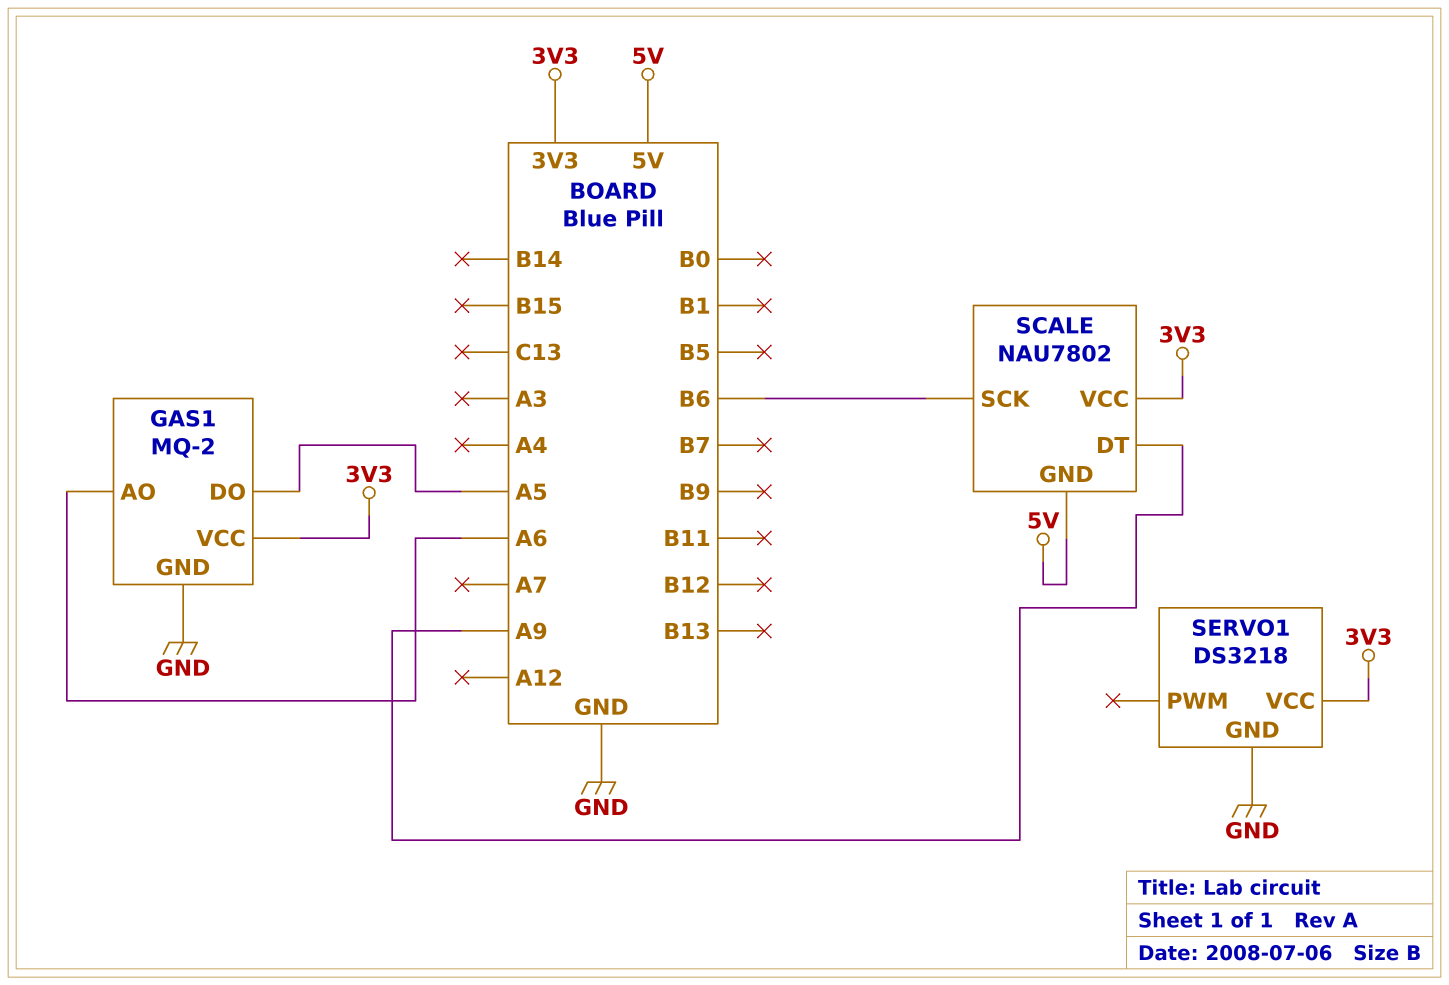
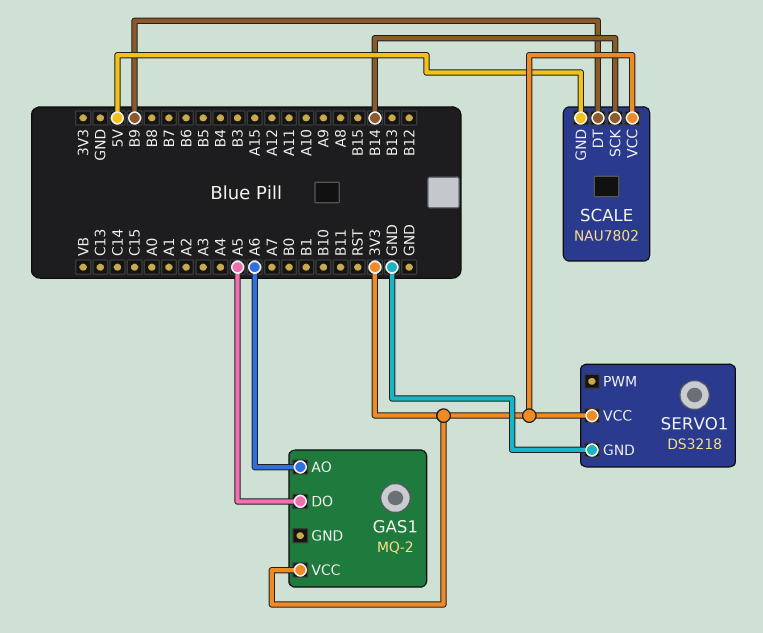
GAS1 pin GND: GND -> none
SCALE pin DT: A9 -> B9
SCALE pin SCK: B6 -> B14

